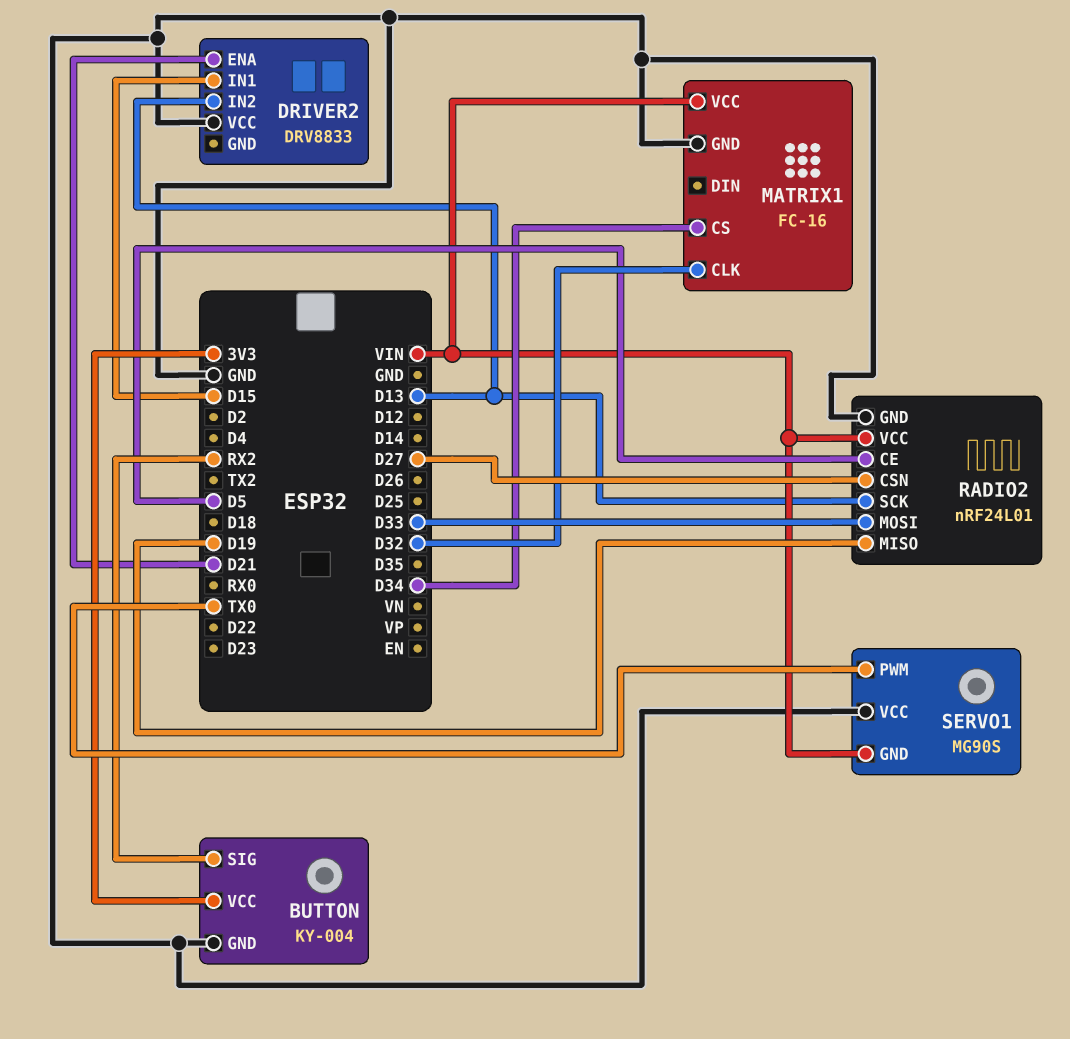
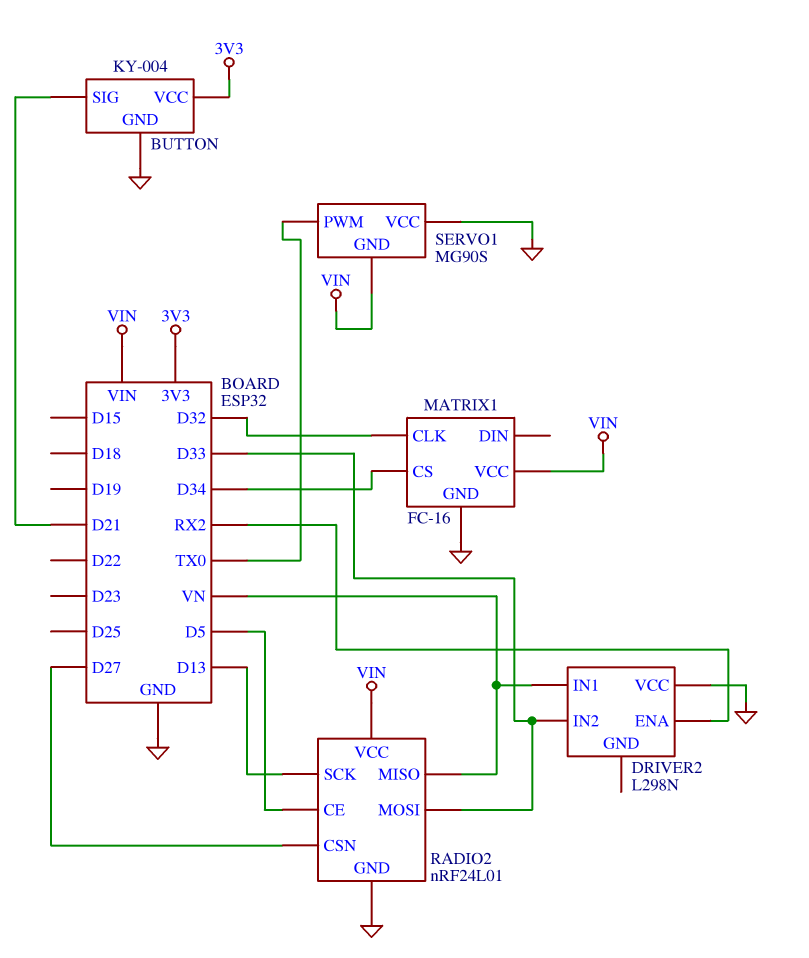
BUTTON pin SIG: RX2 -> D21
DRIVER2: DRV8833 -> L298N
DRIVER2 pin ENA: D21 -> RX2
DRIVER2 pin IN1: D15 -> VN
DRIVER2 pin IN2: D13 -> D33
RADIO2 pin MISO: D19 -> VN

